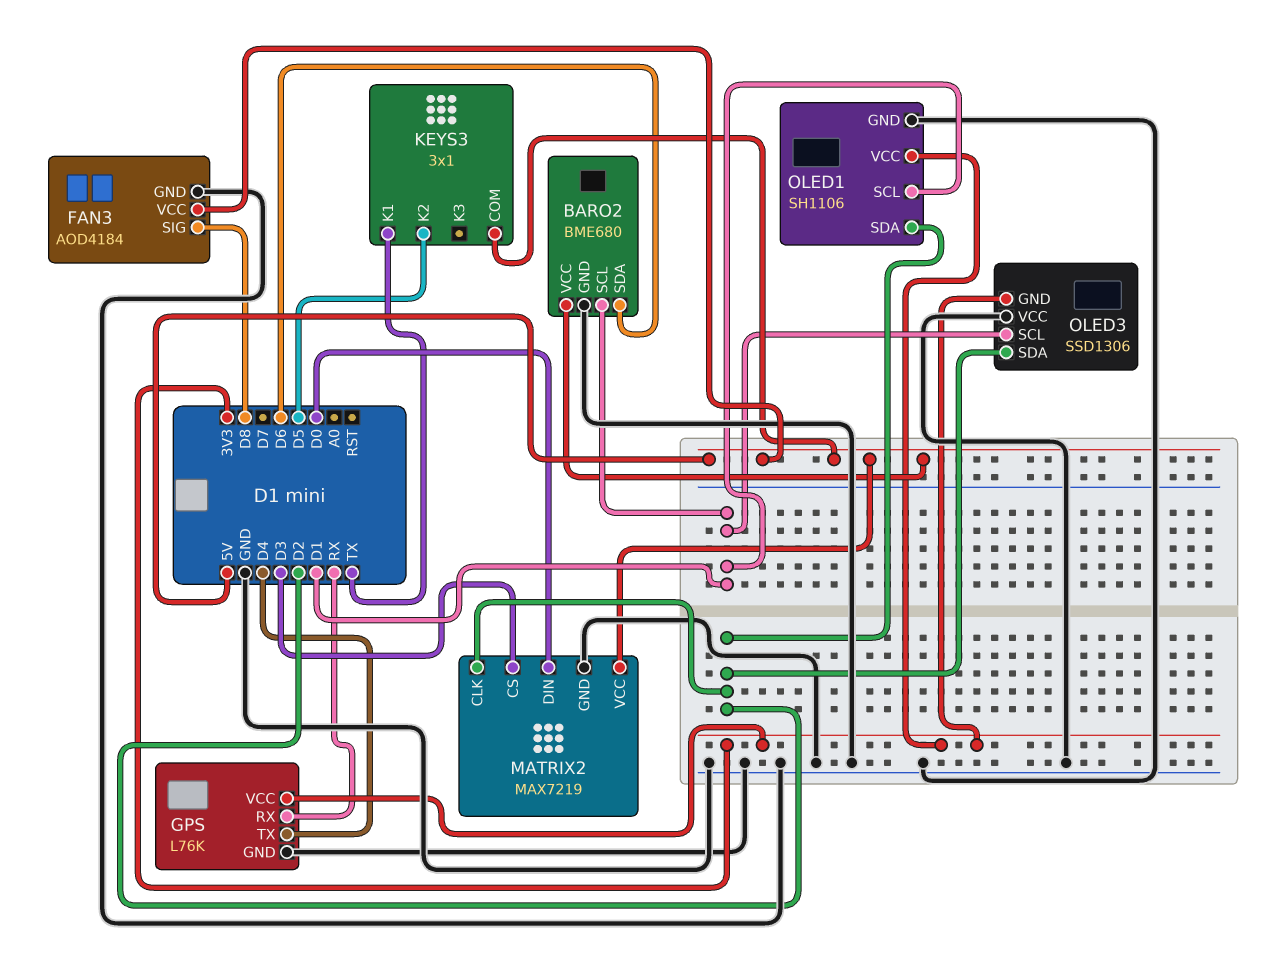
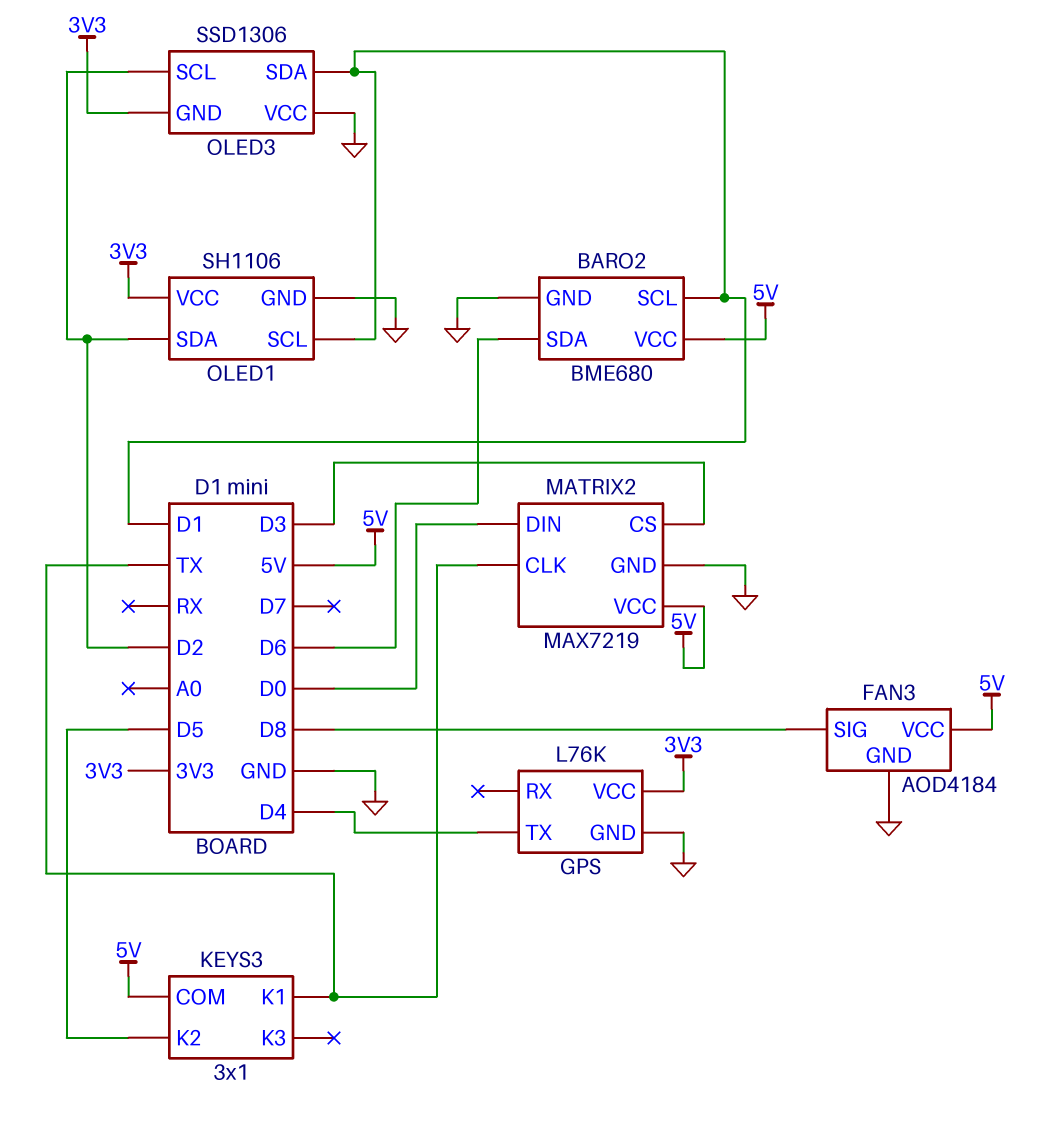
GPS pin RX: RX -> none
MATRIX2 pin CLK: D2 -> TX
OLED3 pin SCL: D1 -> D2
OLED3 pin SDA: D2 -> D1

